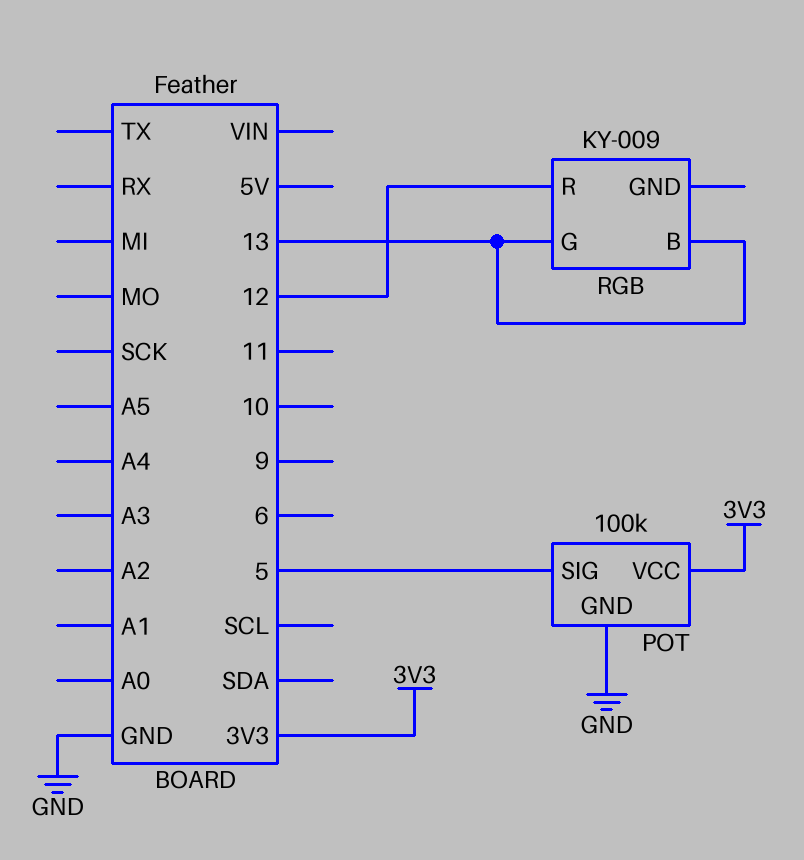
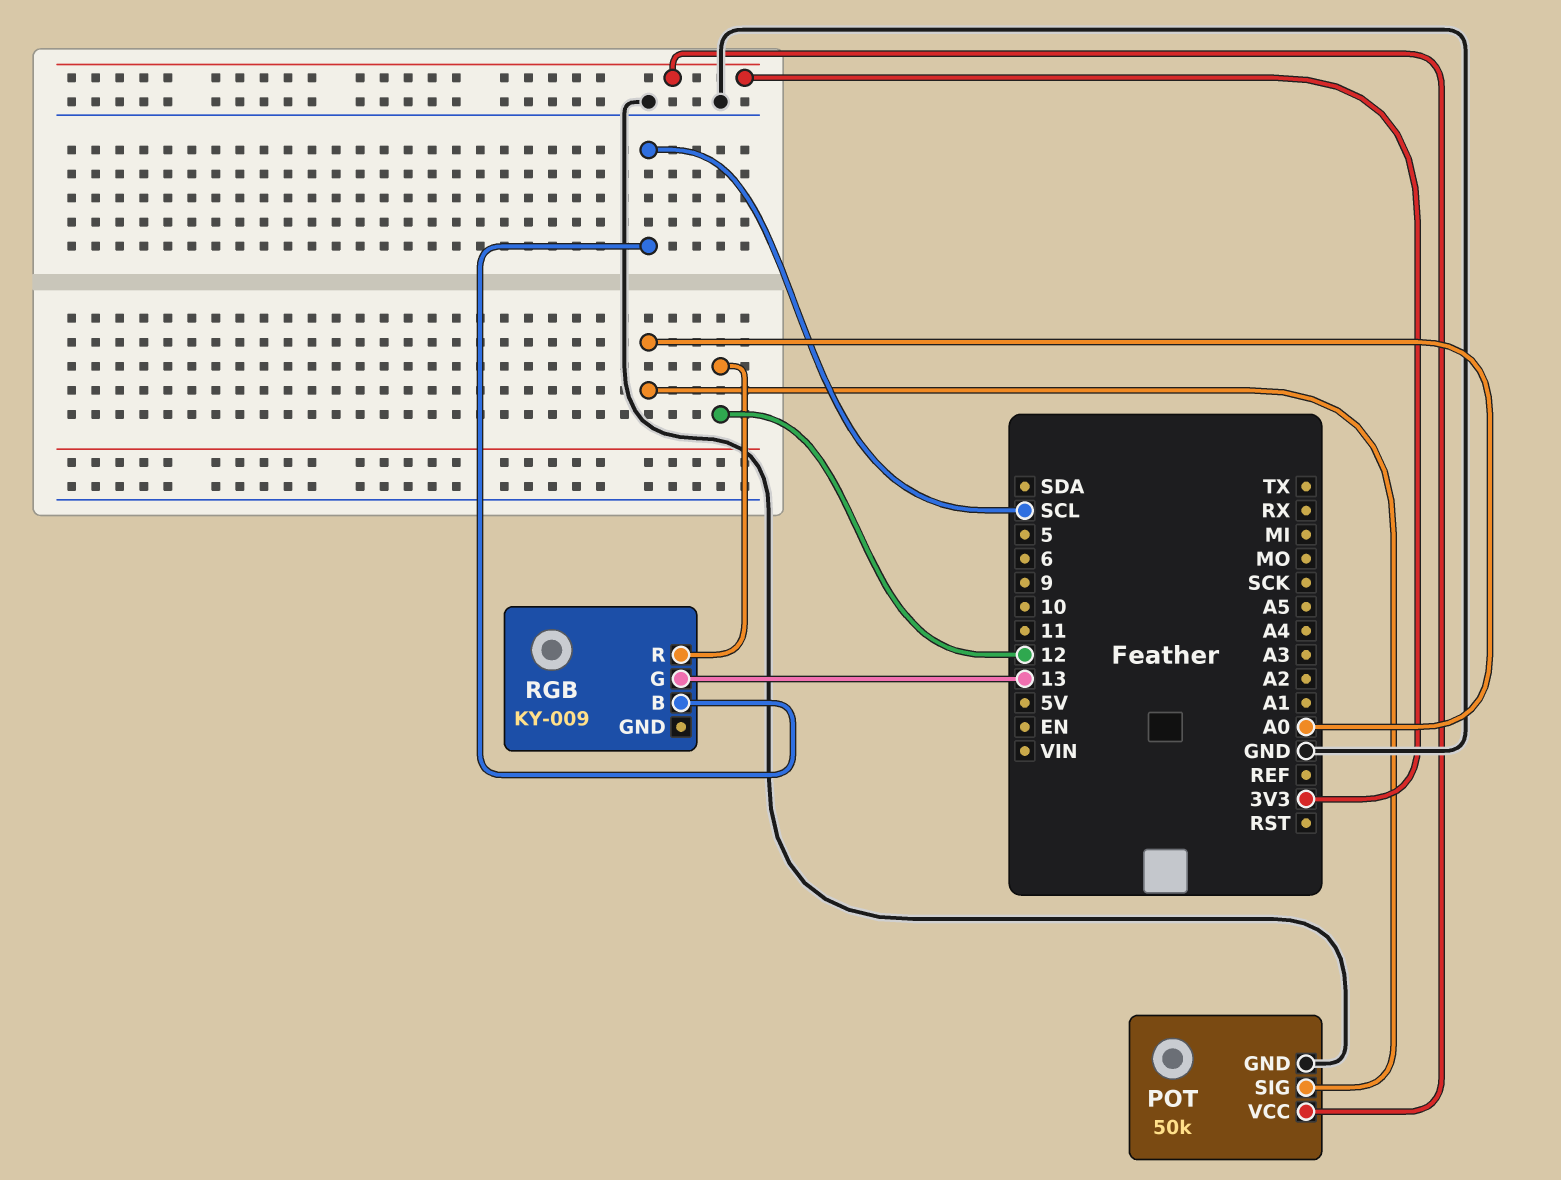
POT: 100k -> 50k
POT pin SIG: 5 -> A0
RGB pin B: 13 -> SCL

